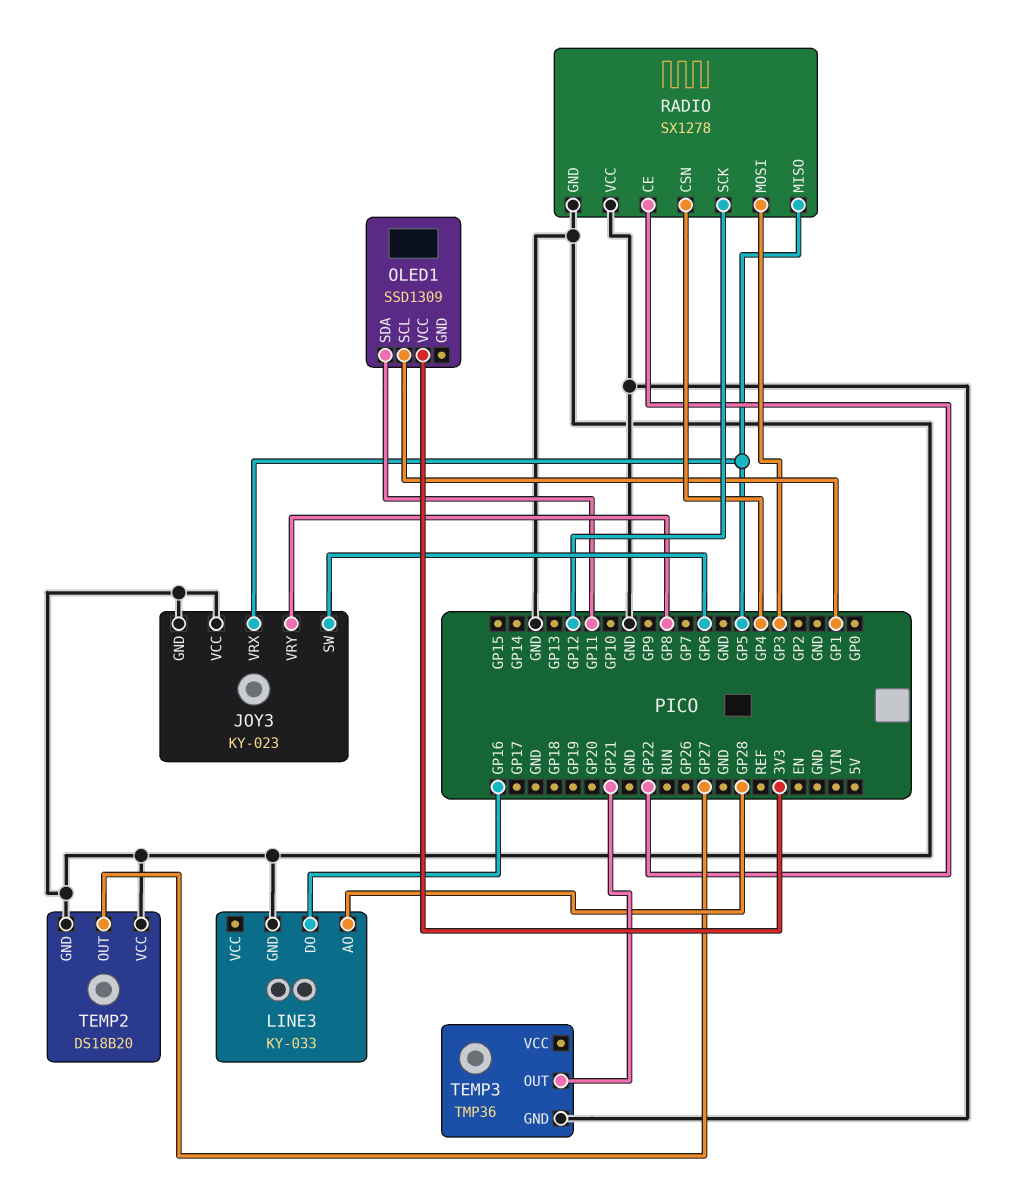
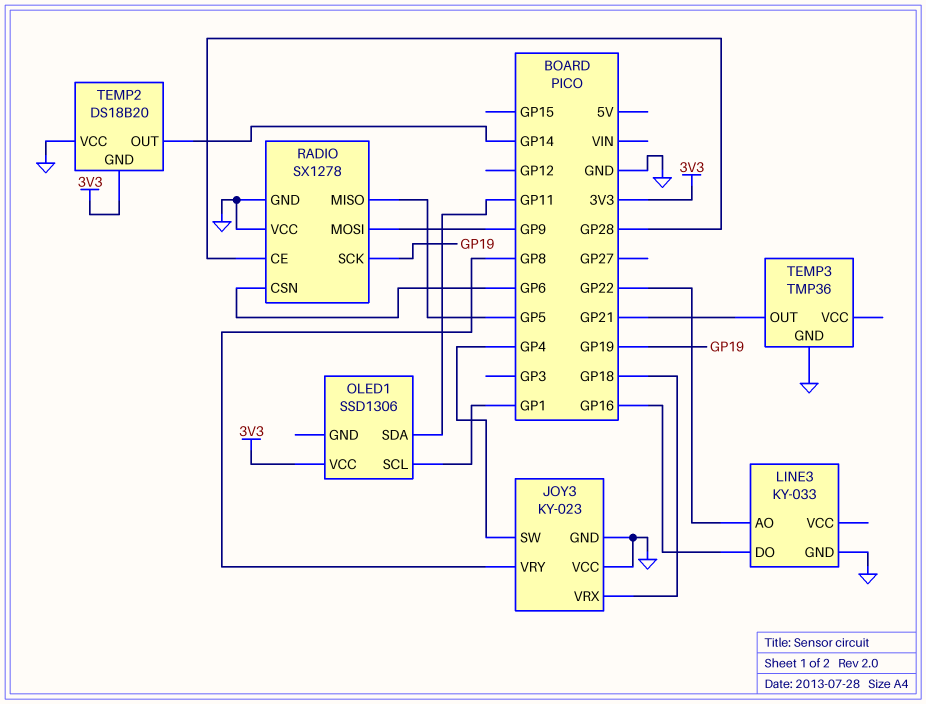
JOY3 pin SW: GP6 -> GP4
JOY3 pin VRX: GP5 -> GP18
LINE3 pin AO: GP28 -> GP22
OLED1: SSD1309 -> SSD1306
RADIO pin CE: GP22 -> GP28
RADIO pin CSN: GP4 -> GP6
RADIO pin MOSI: GP3 -> GP9
RADIO pin SCK: GP12 -> GP19
TEMP2 pin GND: GND -> 3V3
TEMP2 pin OUT: GP27 -> GP14

